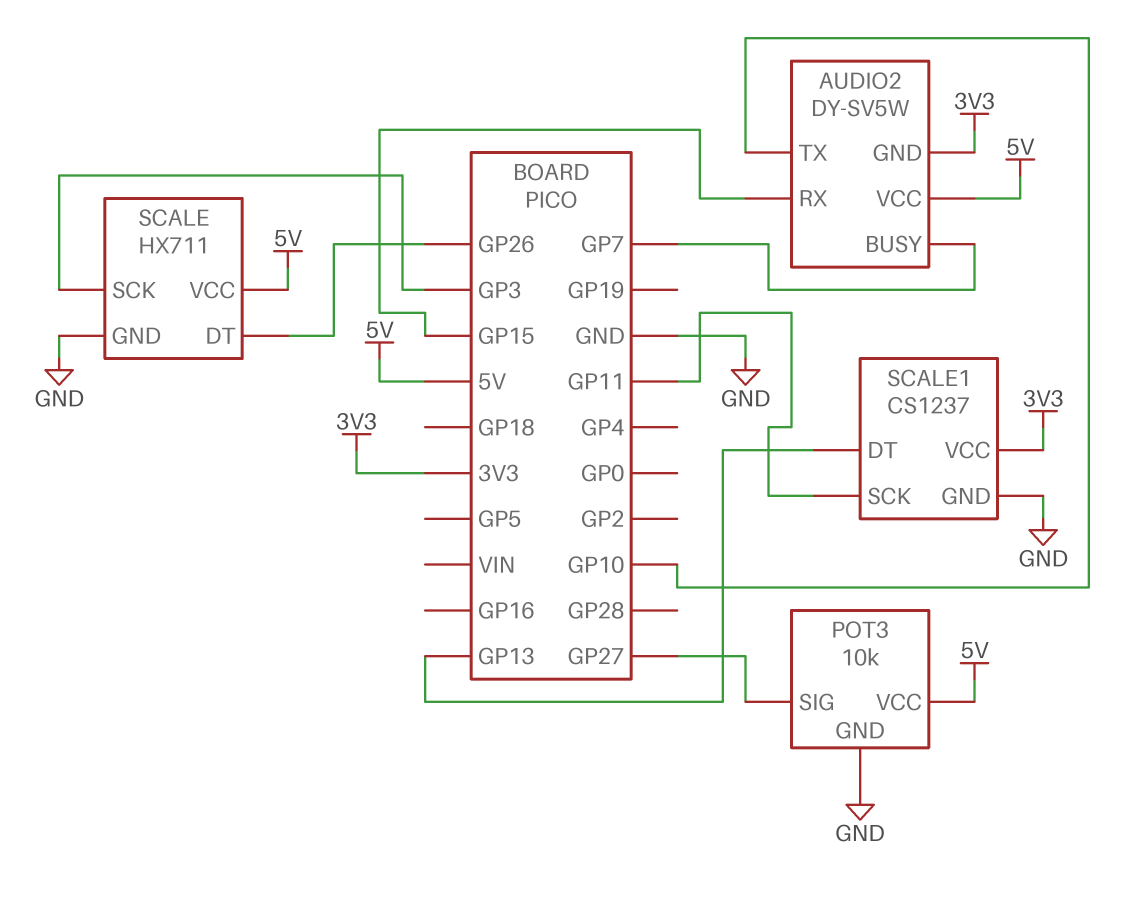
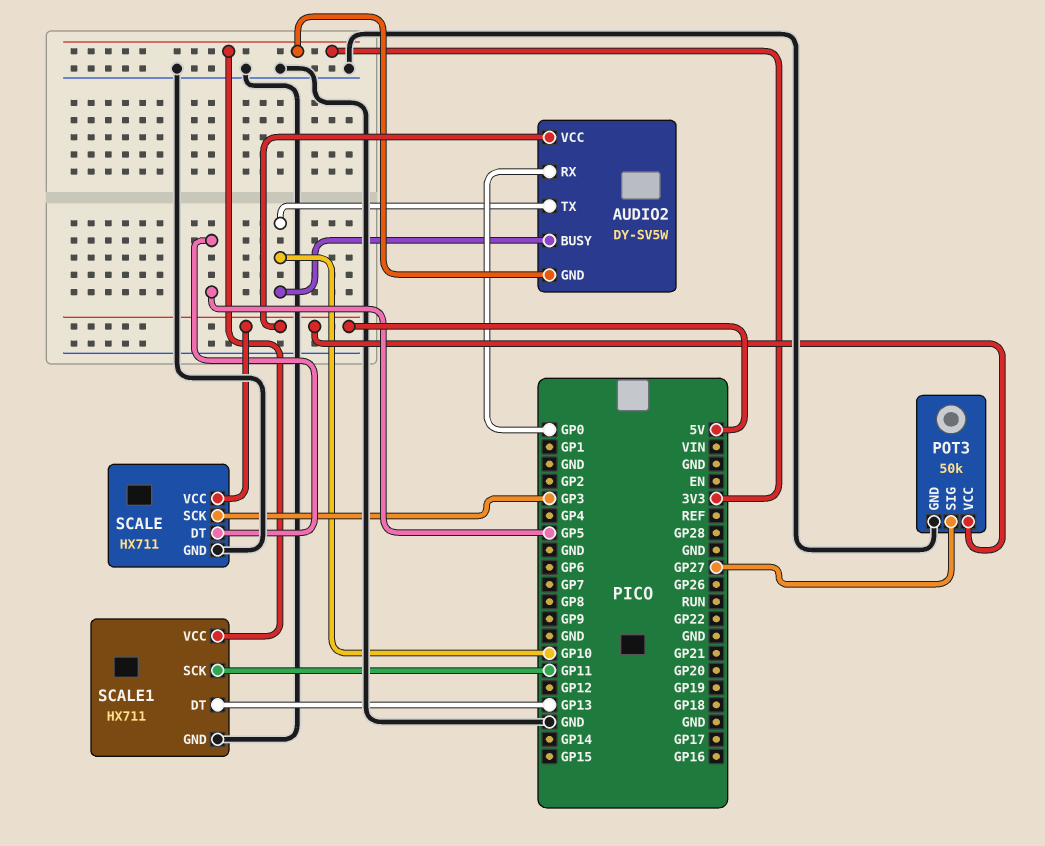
AUDIO2 pin BUSY: GP7 -> GP10
AUDIO2 pin RX: GP15 -> GP0
POT3: 10k -> 50k
SCALE pin DT: GP26 -> GP5
SCALE1: CS1237 -> HX711

